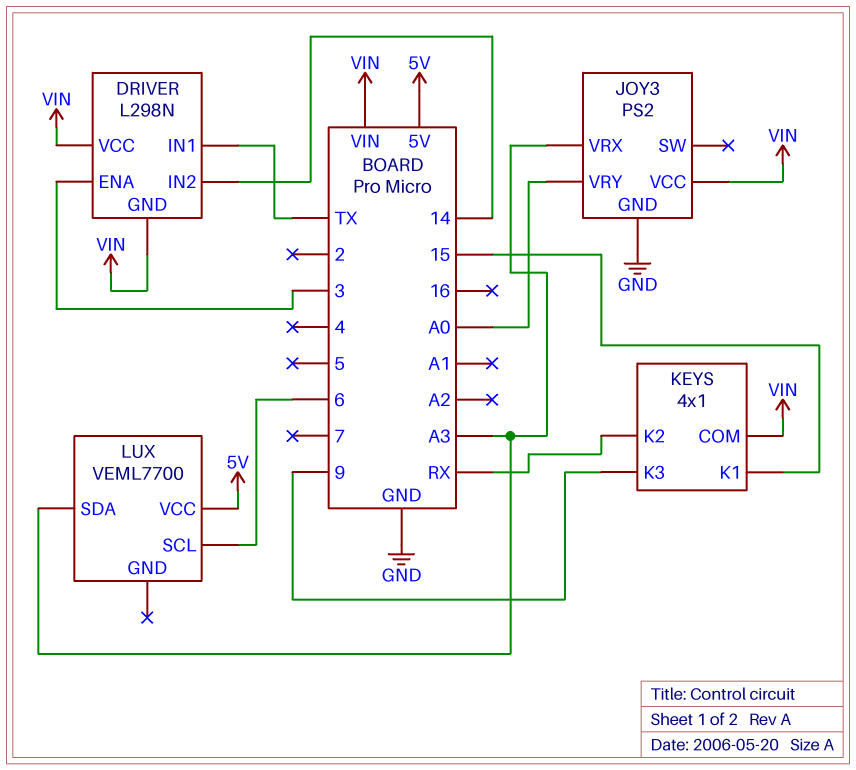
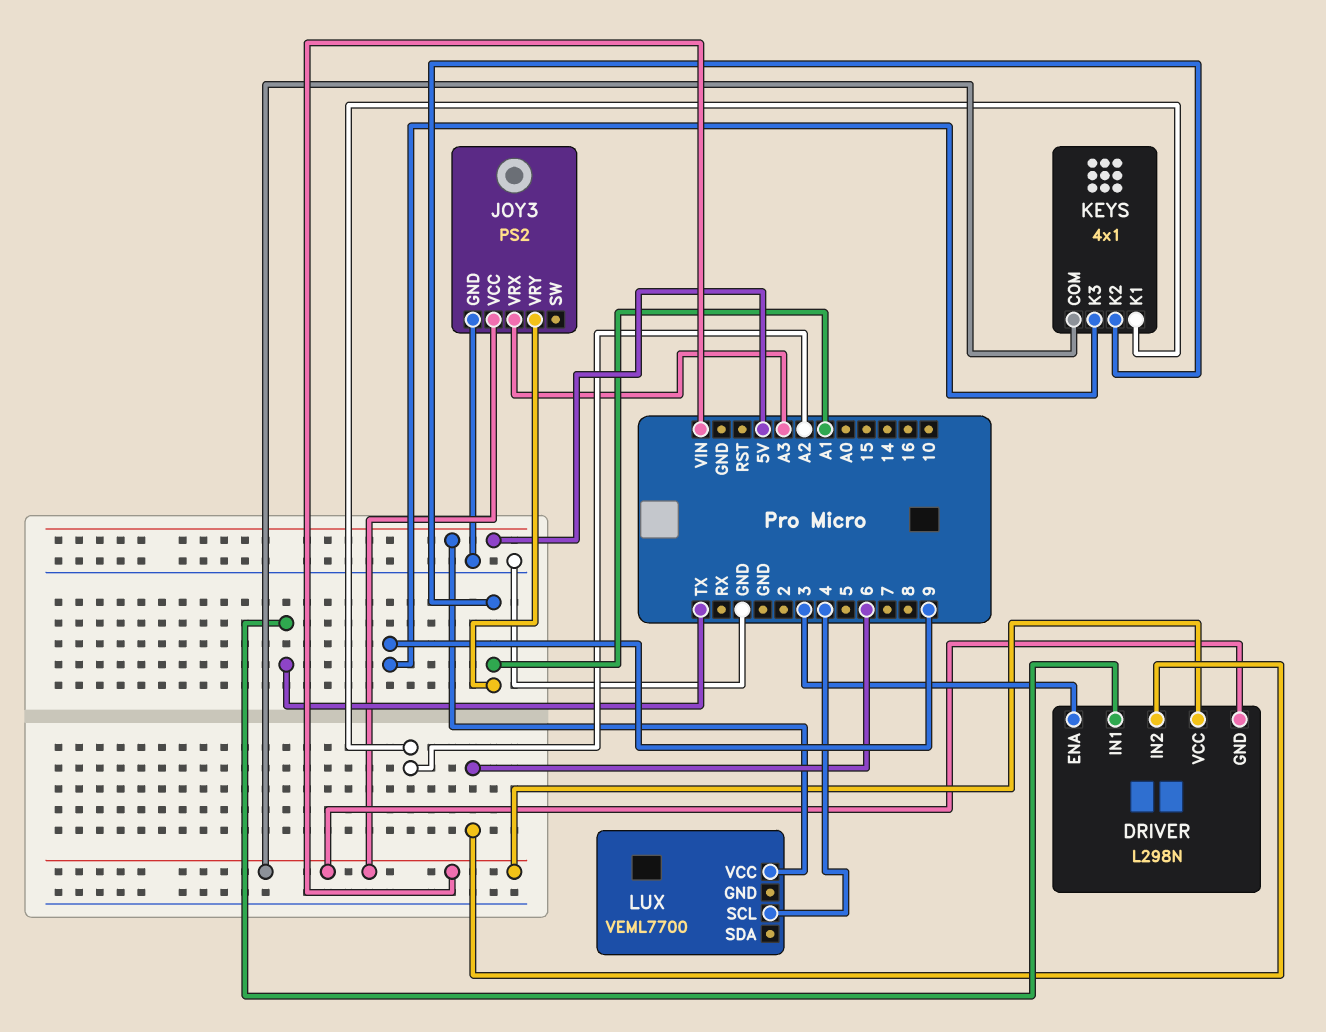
DRIVER pin IN2: 14 -> 6
JOY3 pin VRY: A0 -> A1
KEYS pin K1: 15 -> A2
KEYS pin K2: RX -> A1
LUX pin SCL: 6 -> 4
LUX pin SDA: A3 -> none

